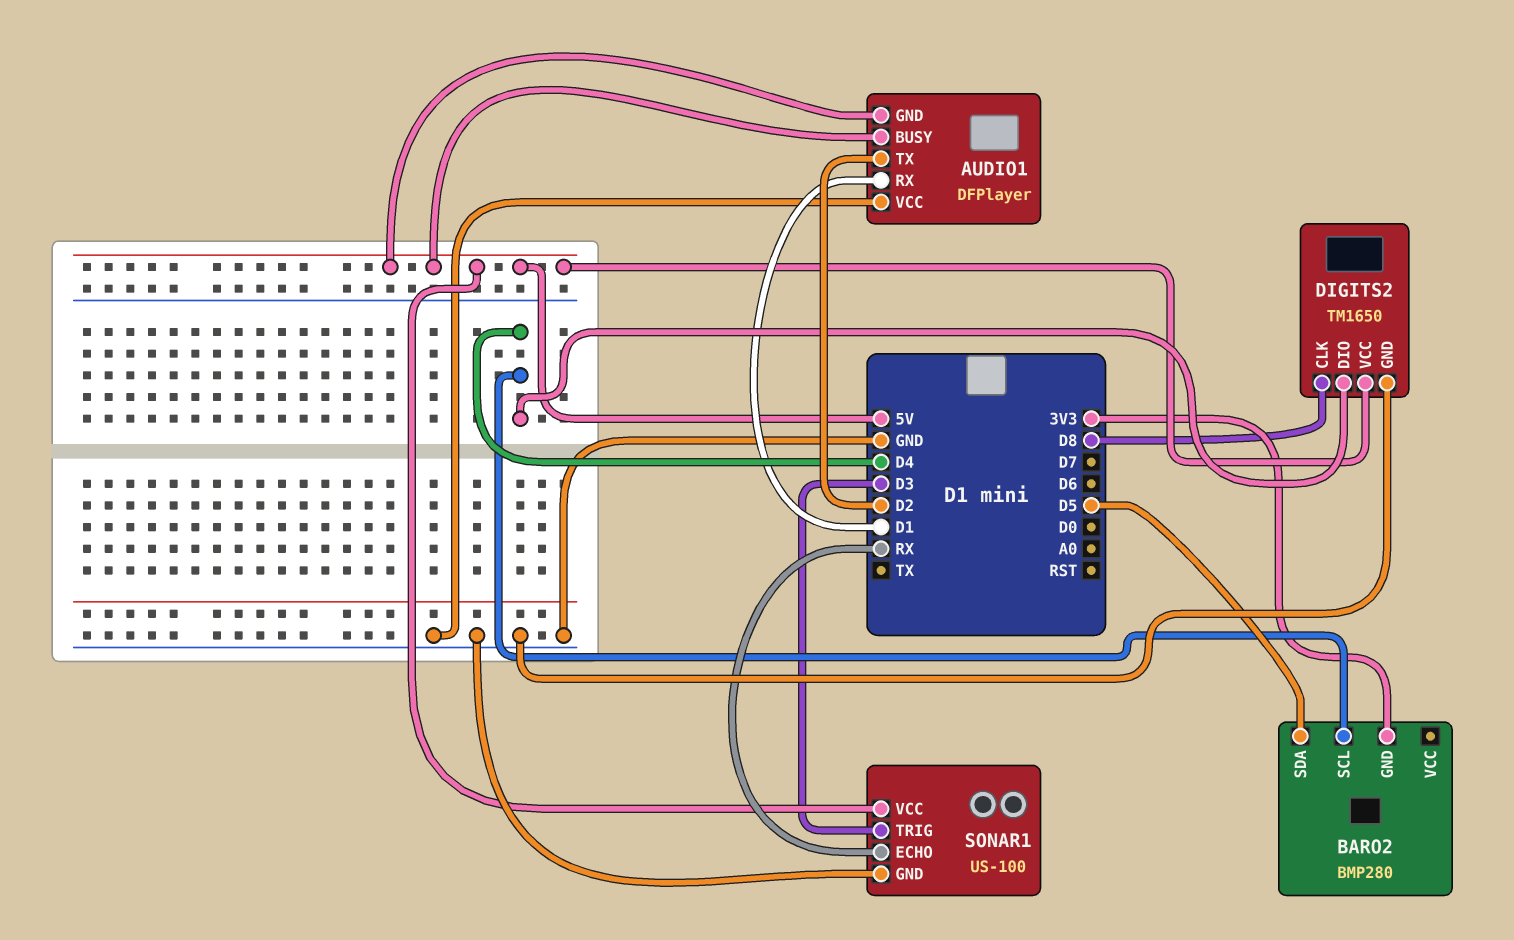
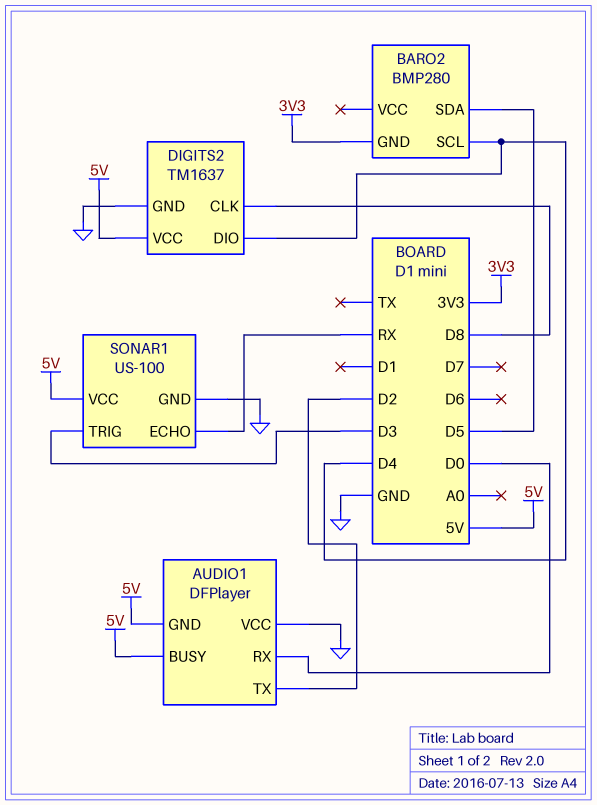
AUDIO1 pin RX: D1 -> D0
DIGITS2: TM1650 -> TM1637

